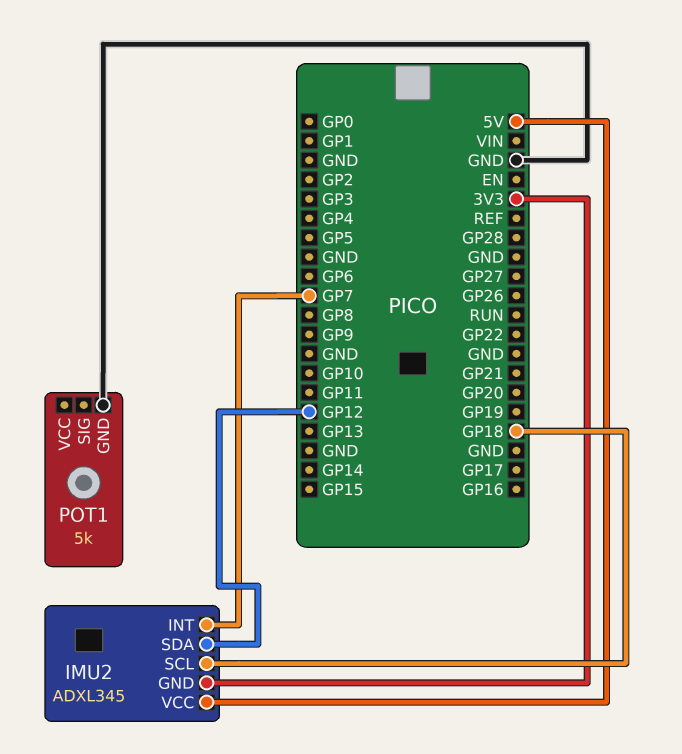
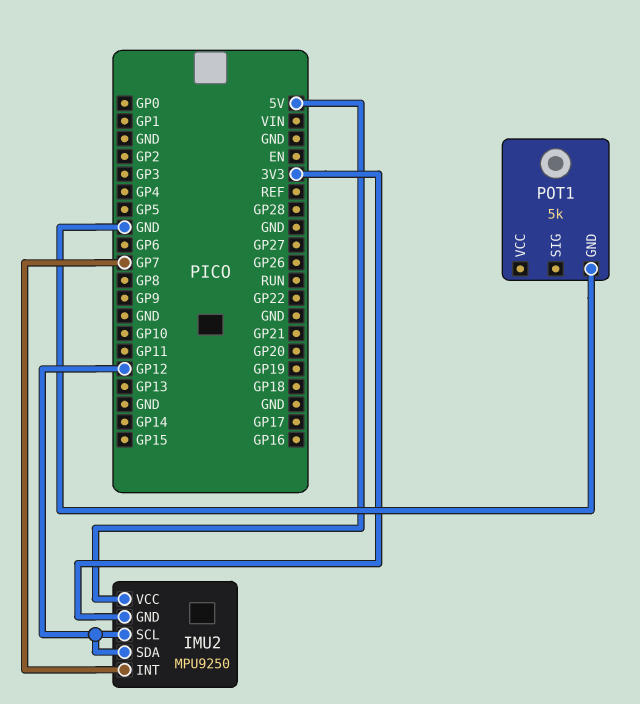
IMU2: ADXL345 -> MPU9250
IMU2 pin SCL: GP18 -> GP12

